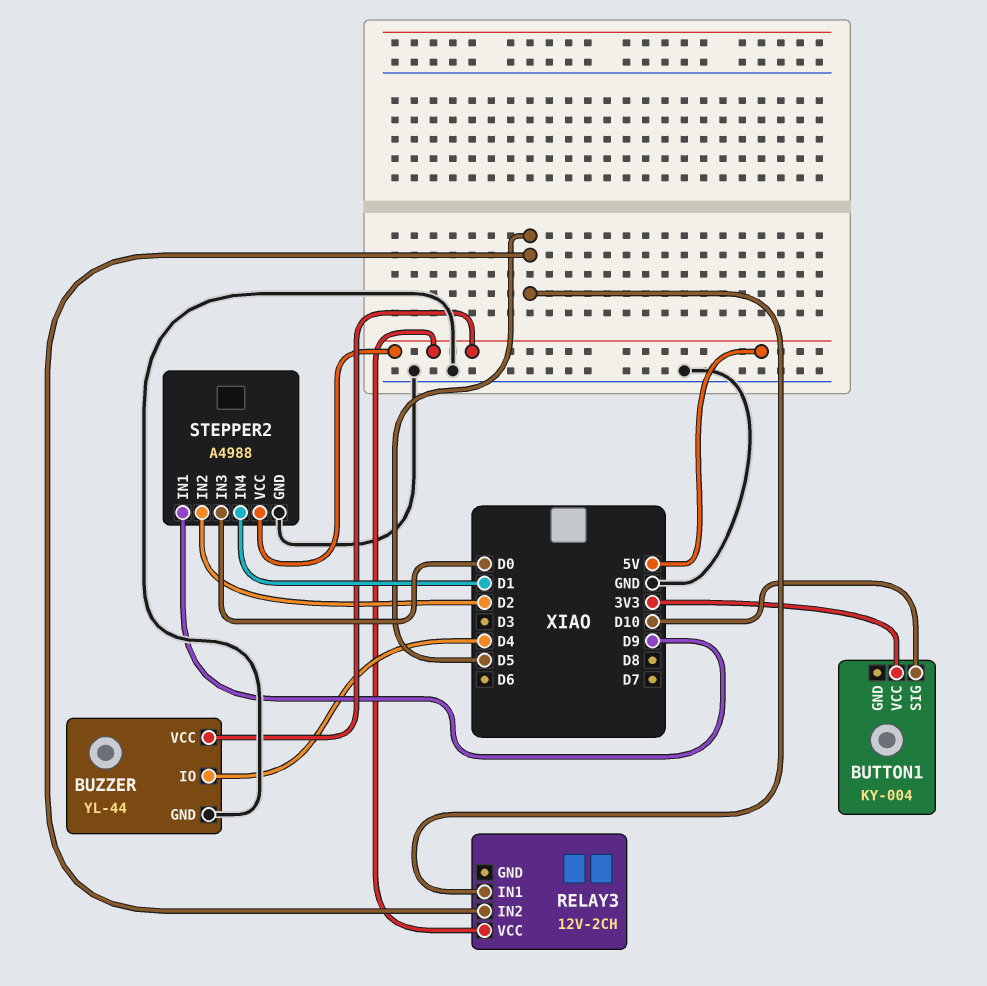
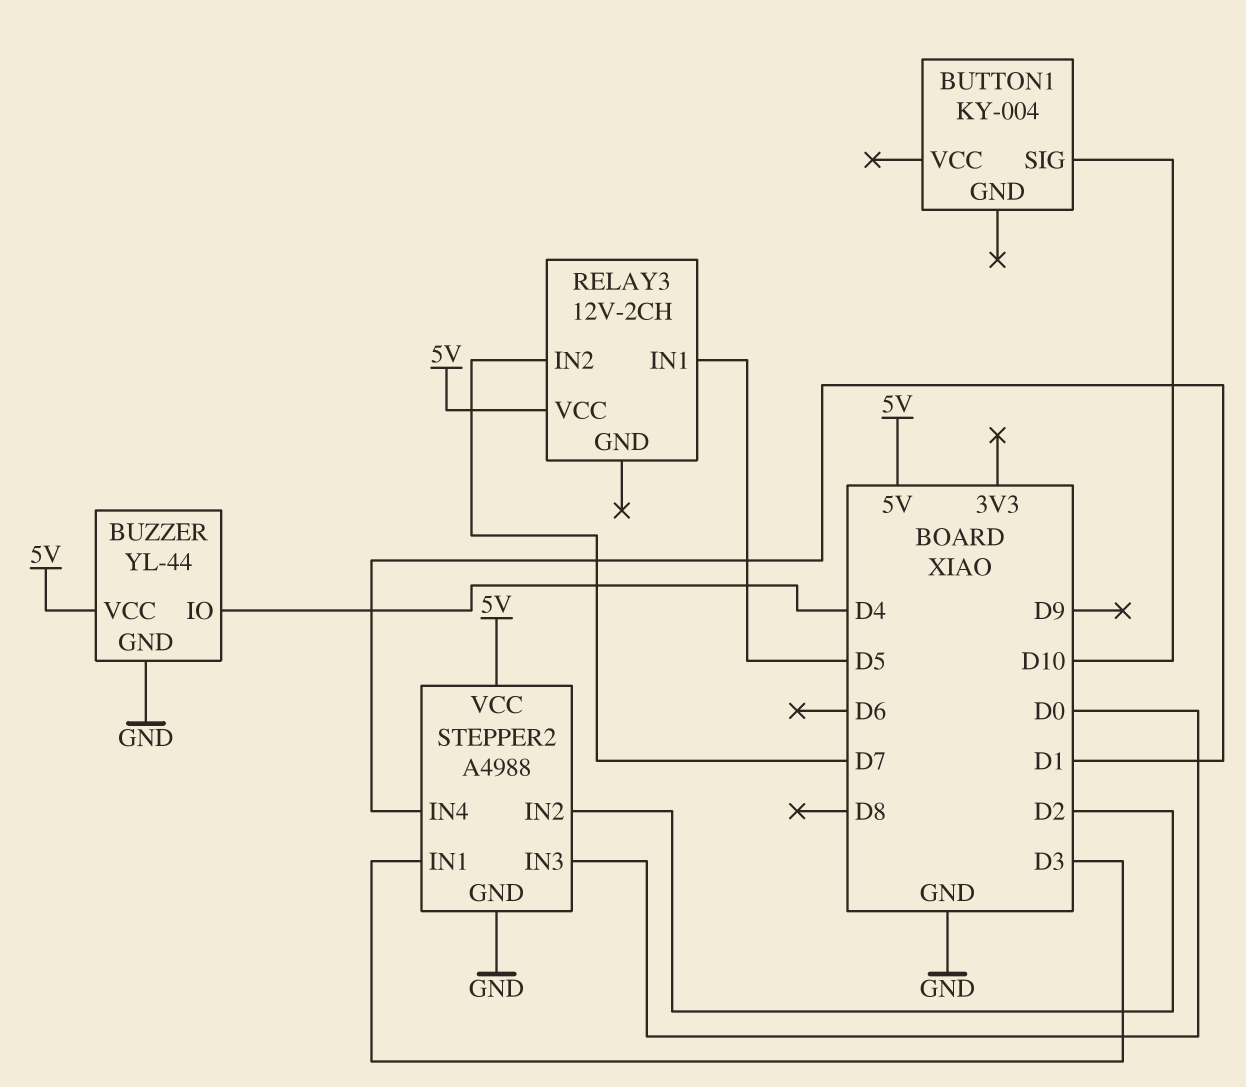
BUTTON1 pin VCC: 3V3 -> none
RELAY3 pin IN2: D5 -> D7
STEPPER2 pin IN1: D9 -> D3

